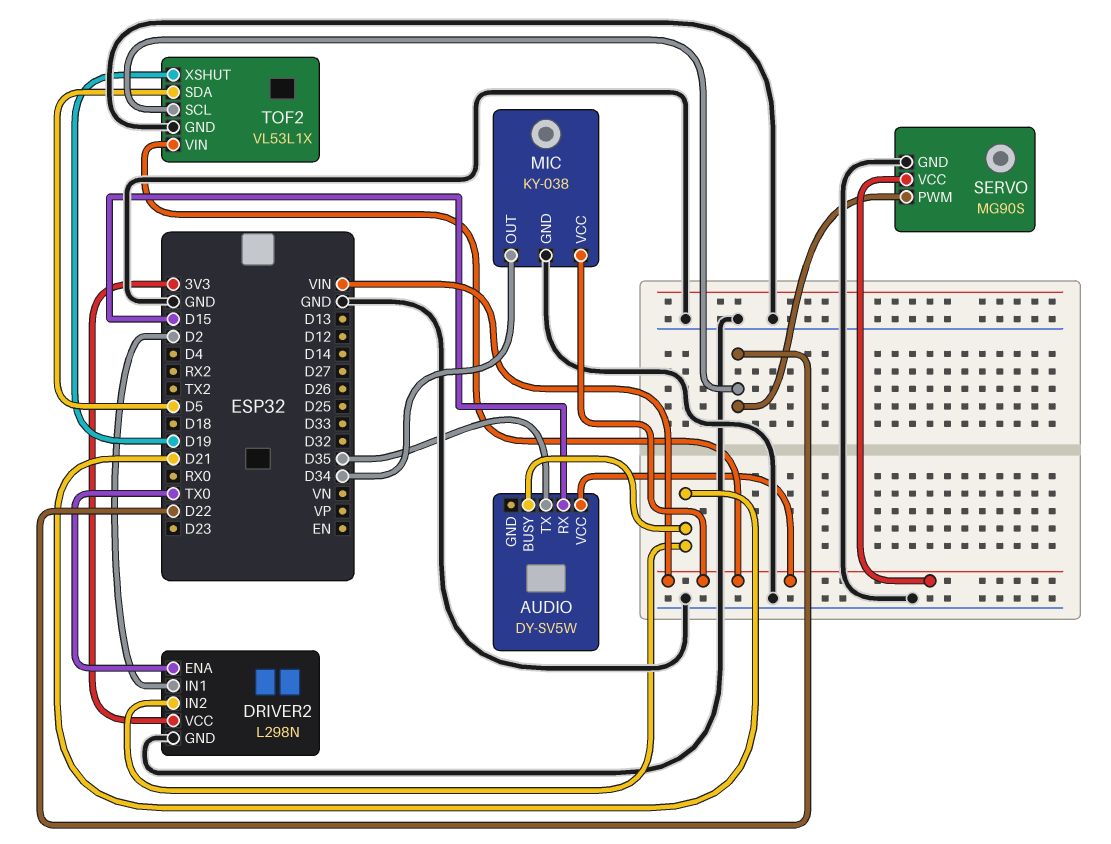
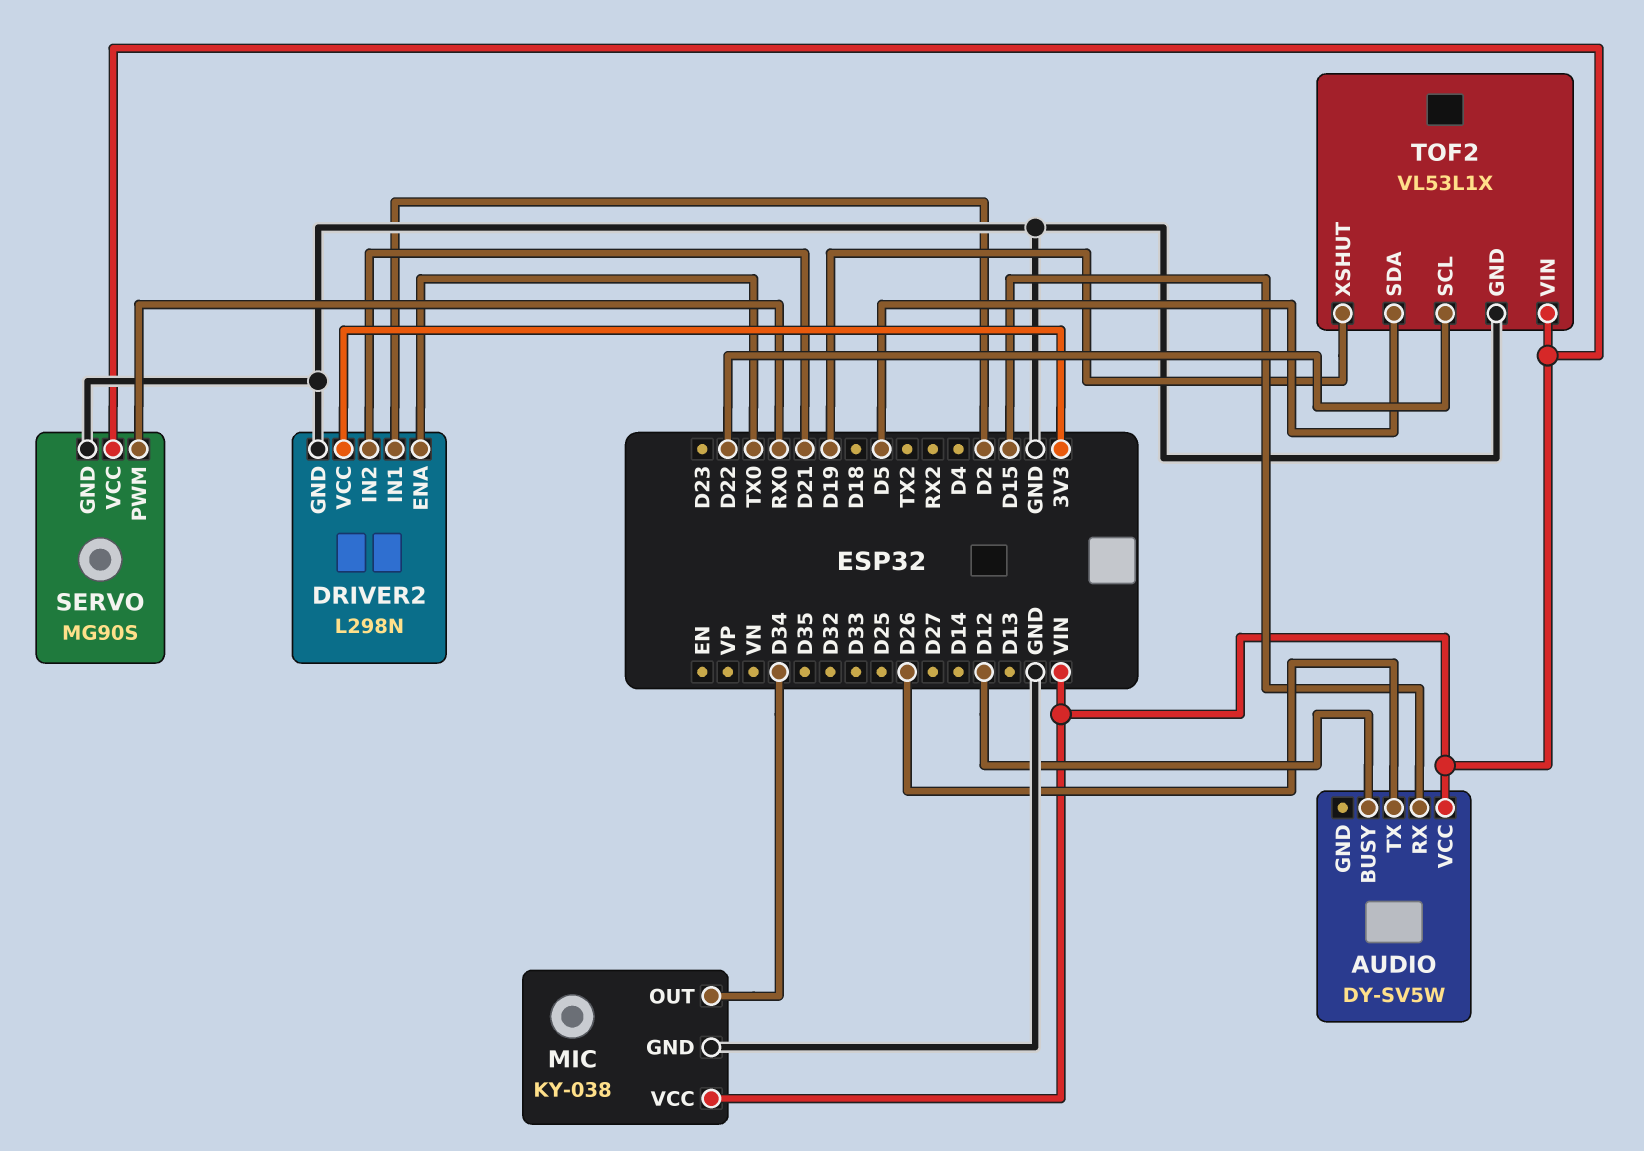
AUDIO pin BUSY: D21 -> D12
AUDIO pin TX: D35 -> D26
SERVO pin PWM: D22 -> RX0

